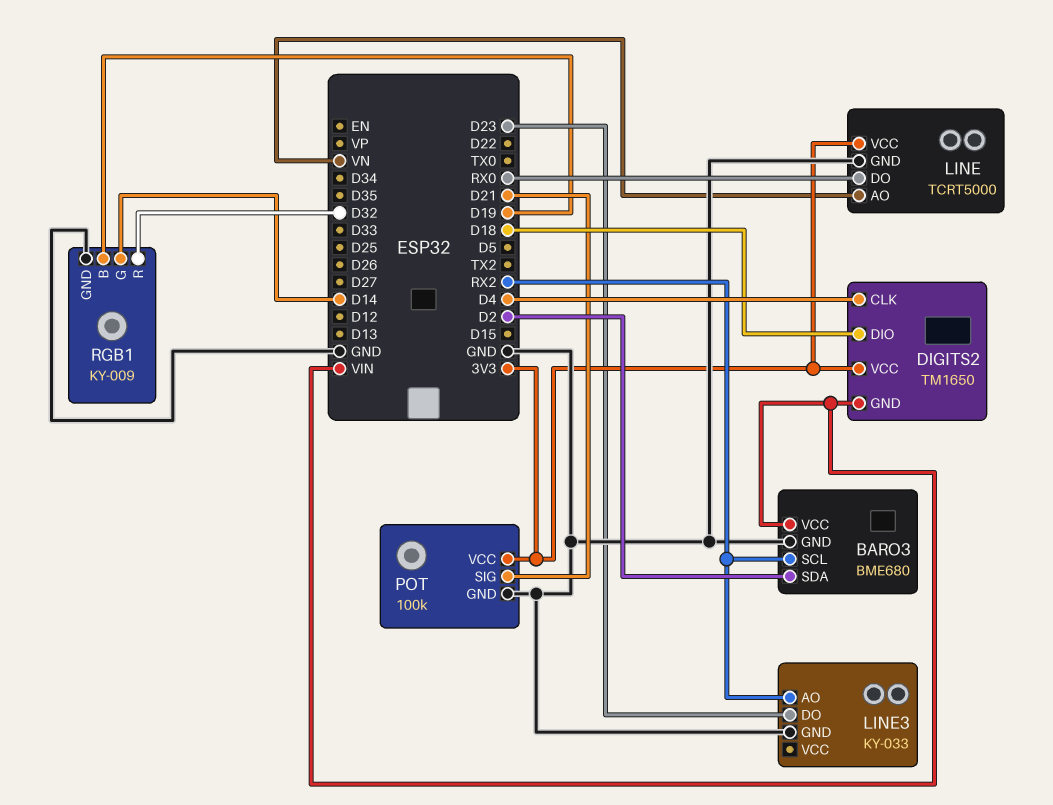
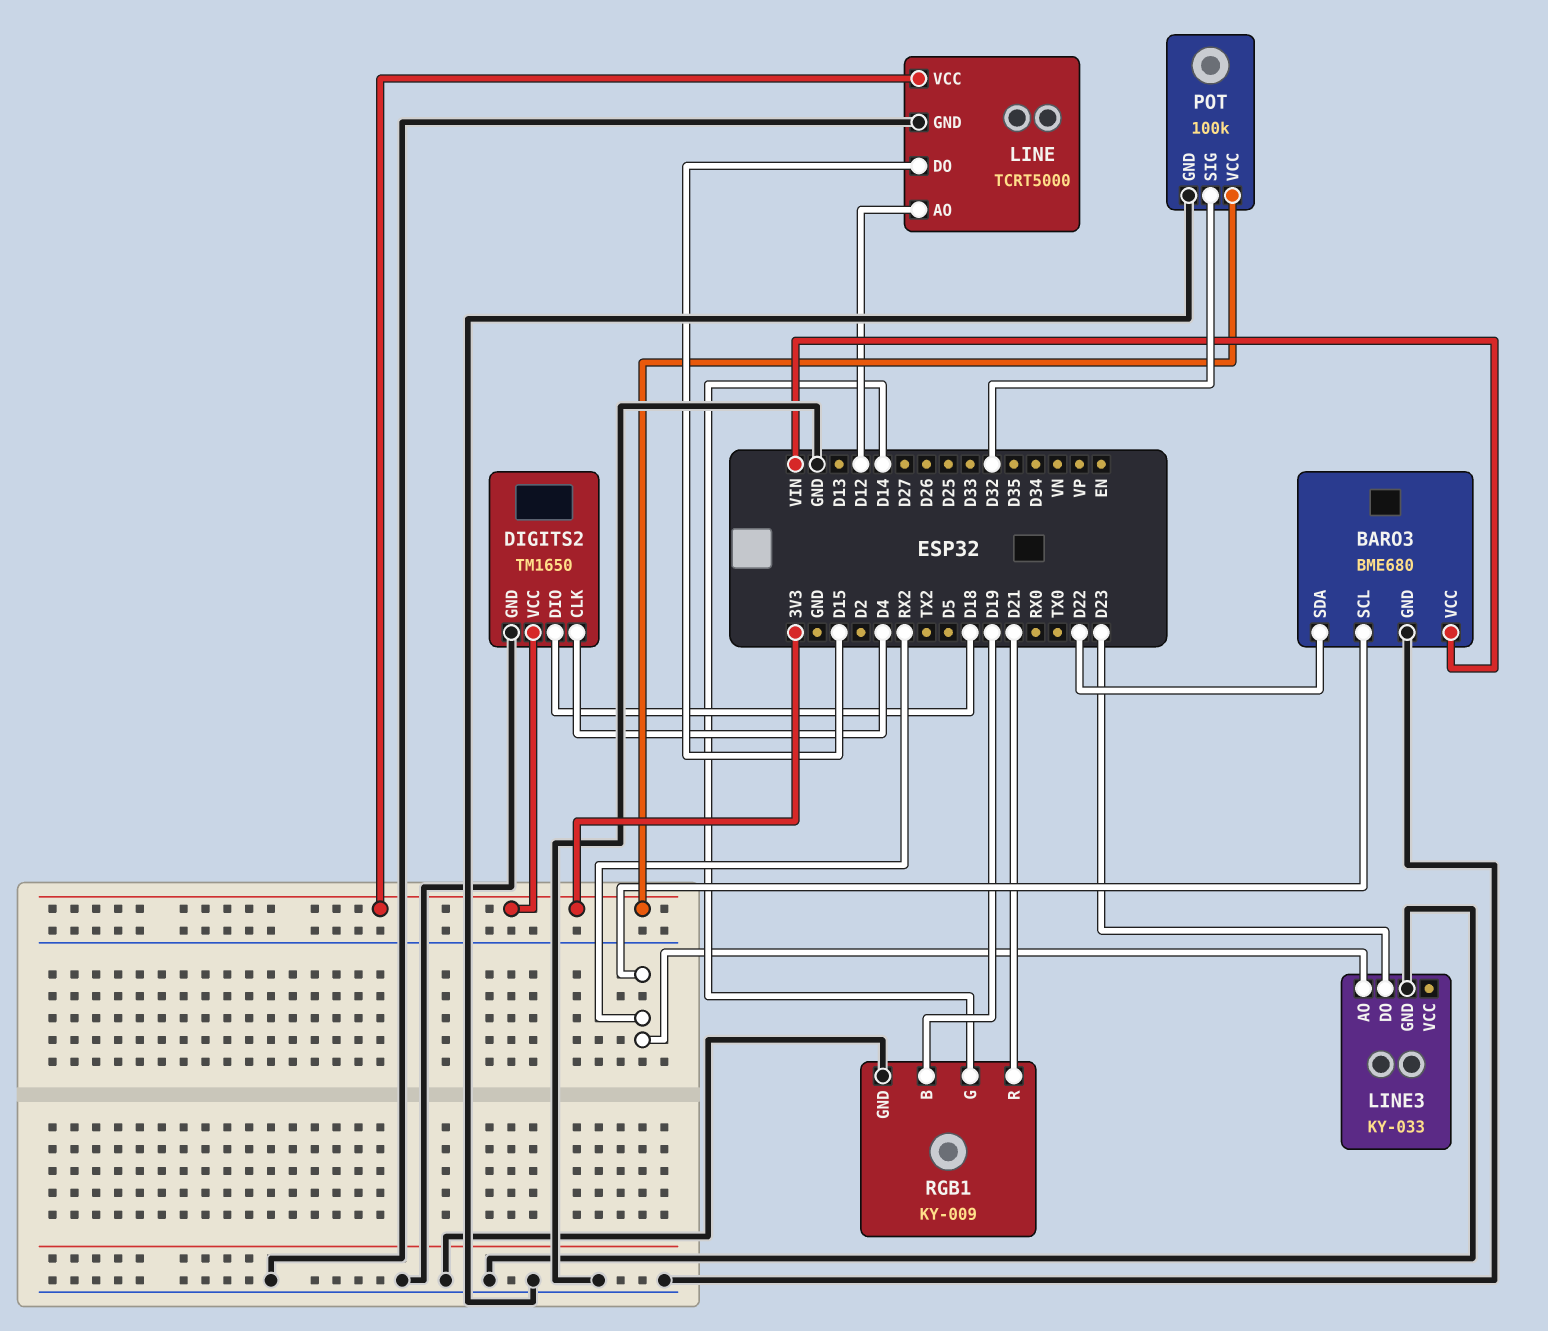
BARO3 pin SDA: D2 -> D22
DIGITS2 pin GND: VIN -> GND
LINE pin AO: VN -> D12
LINE pin DO: RX0 -> D15
POT pin SIG: D21 -> D32
RGB1 pin R: D32 -> D21

